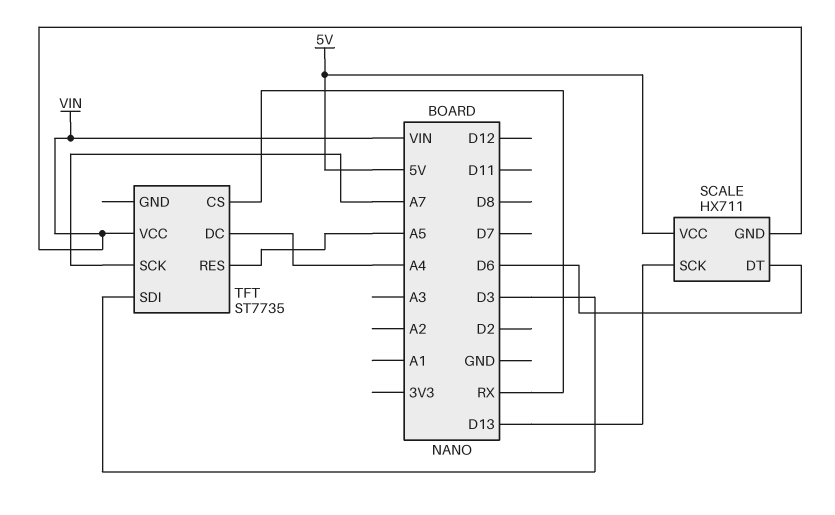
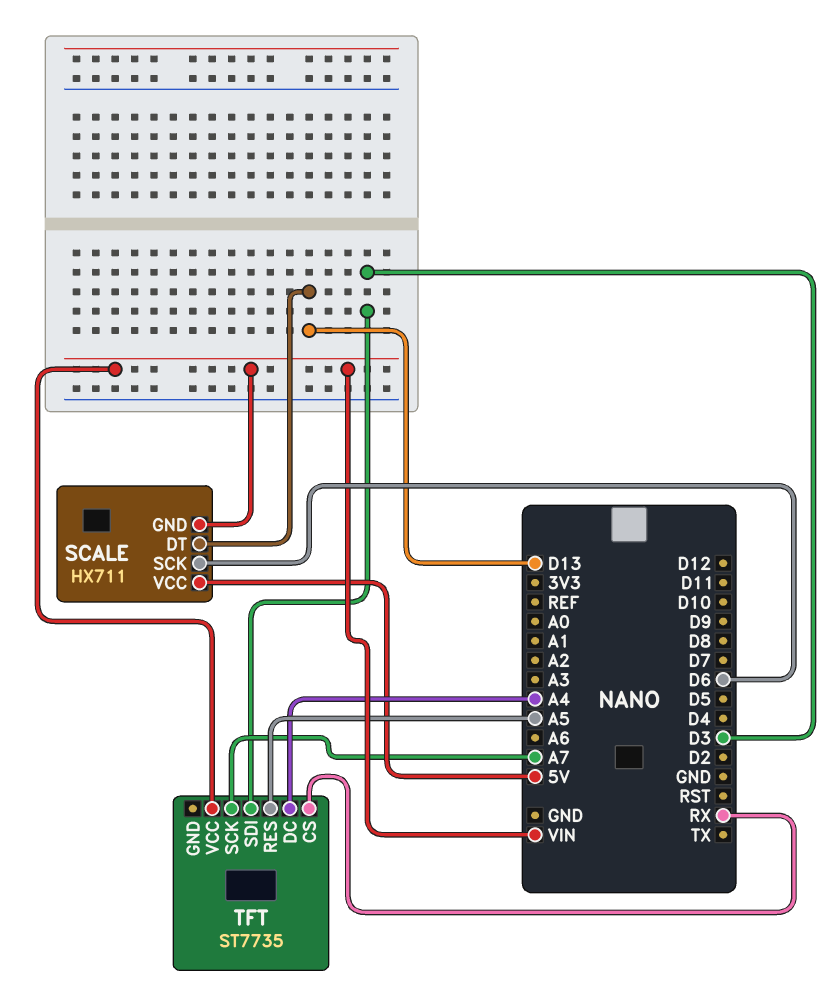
SCALE pin DT: D6 -> D13
SCALE pin SCK: D13 -> D6

